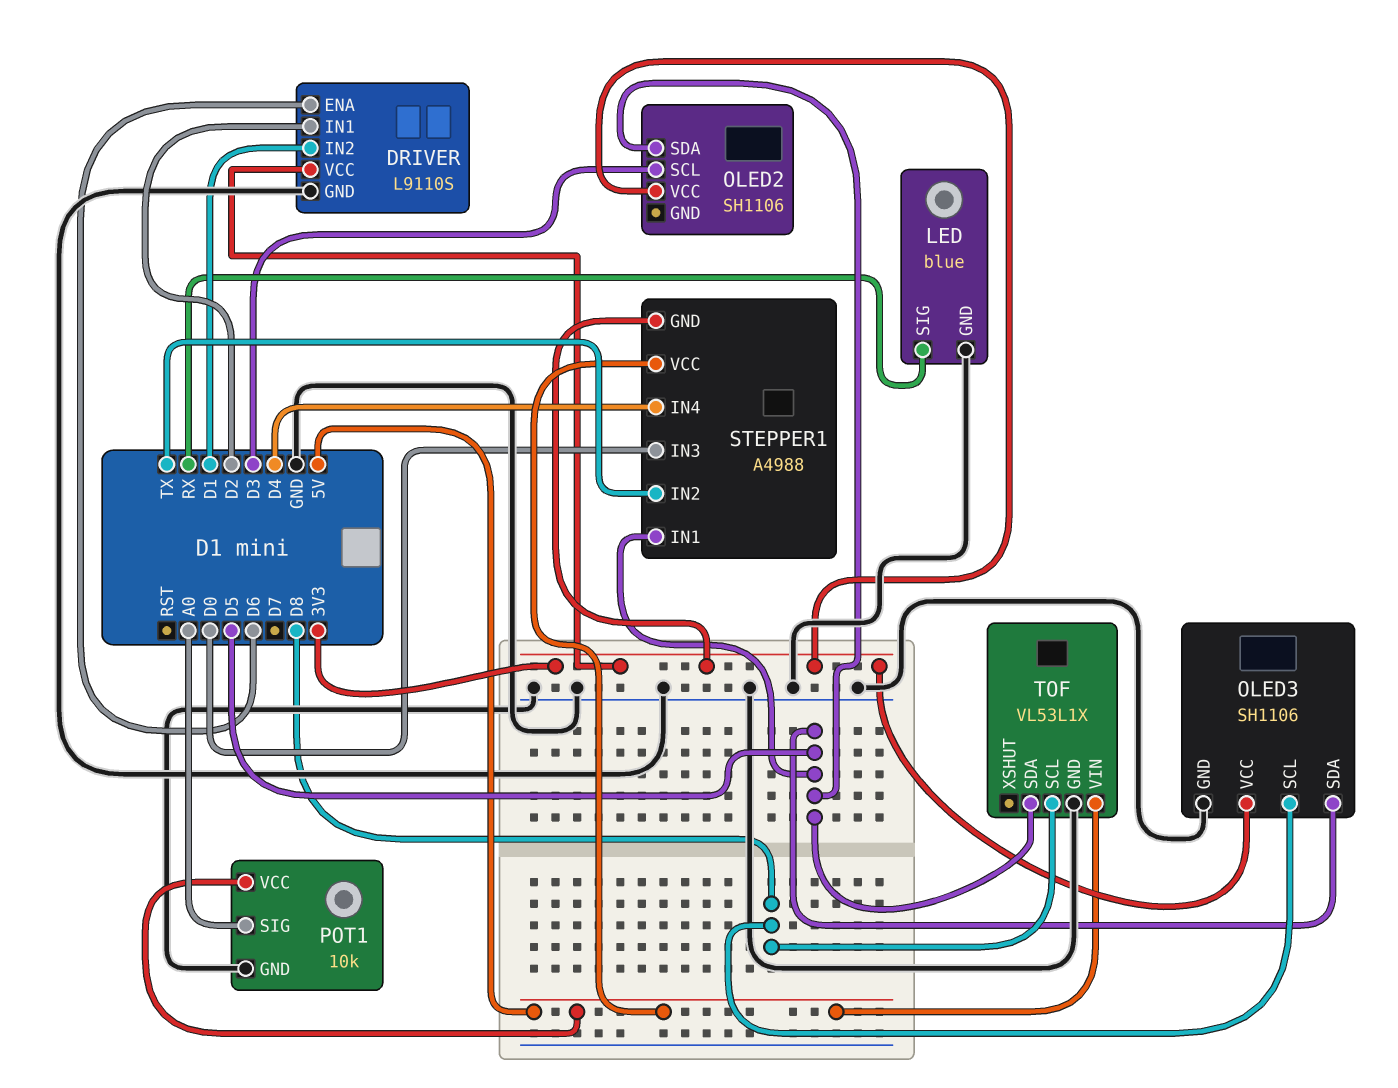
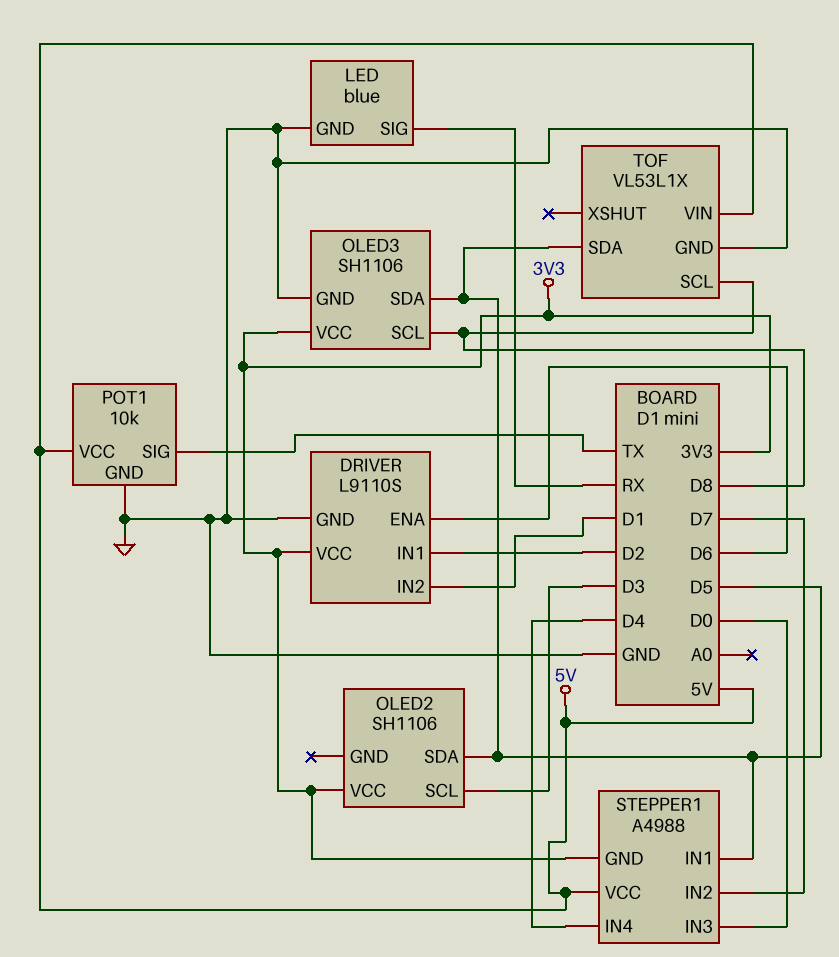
POT1 pin SIG: A0 -> TX
STEPPER1 pin IN2: TX -> D7

